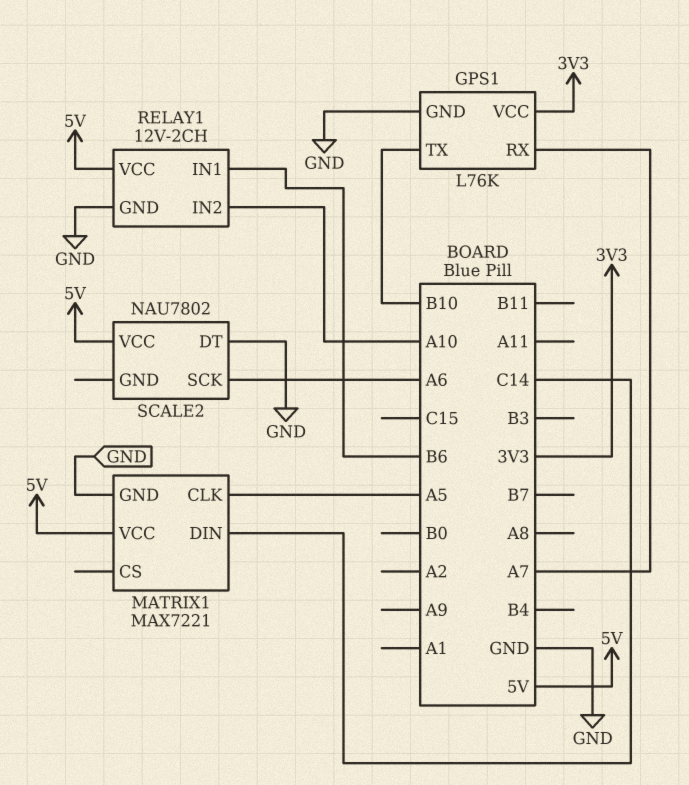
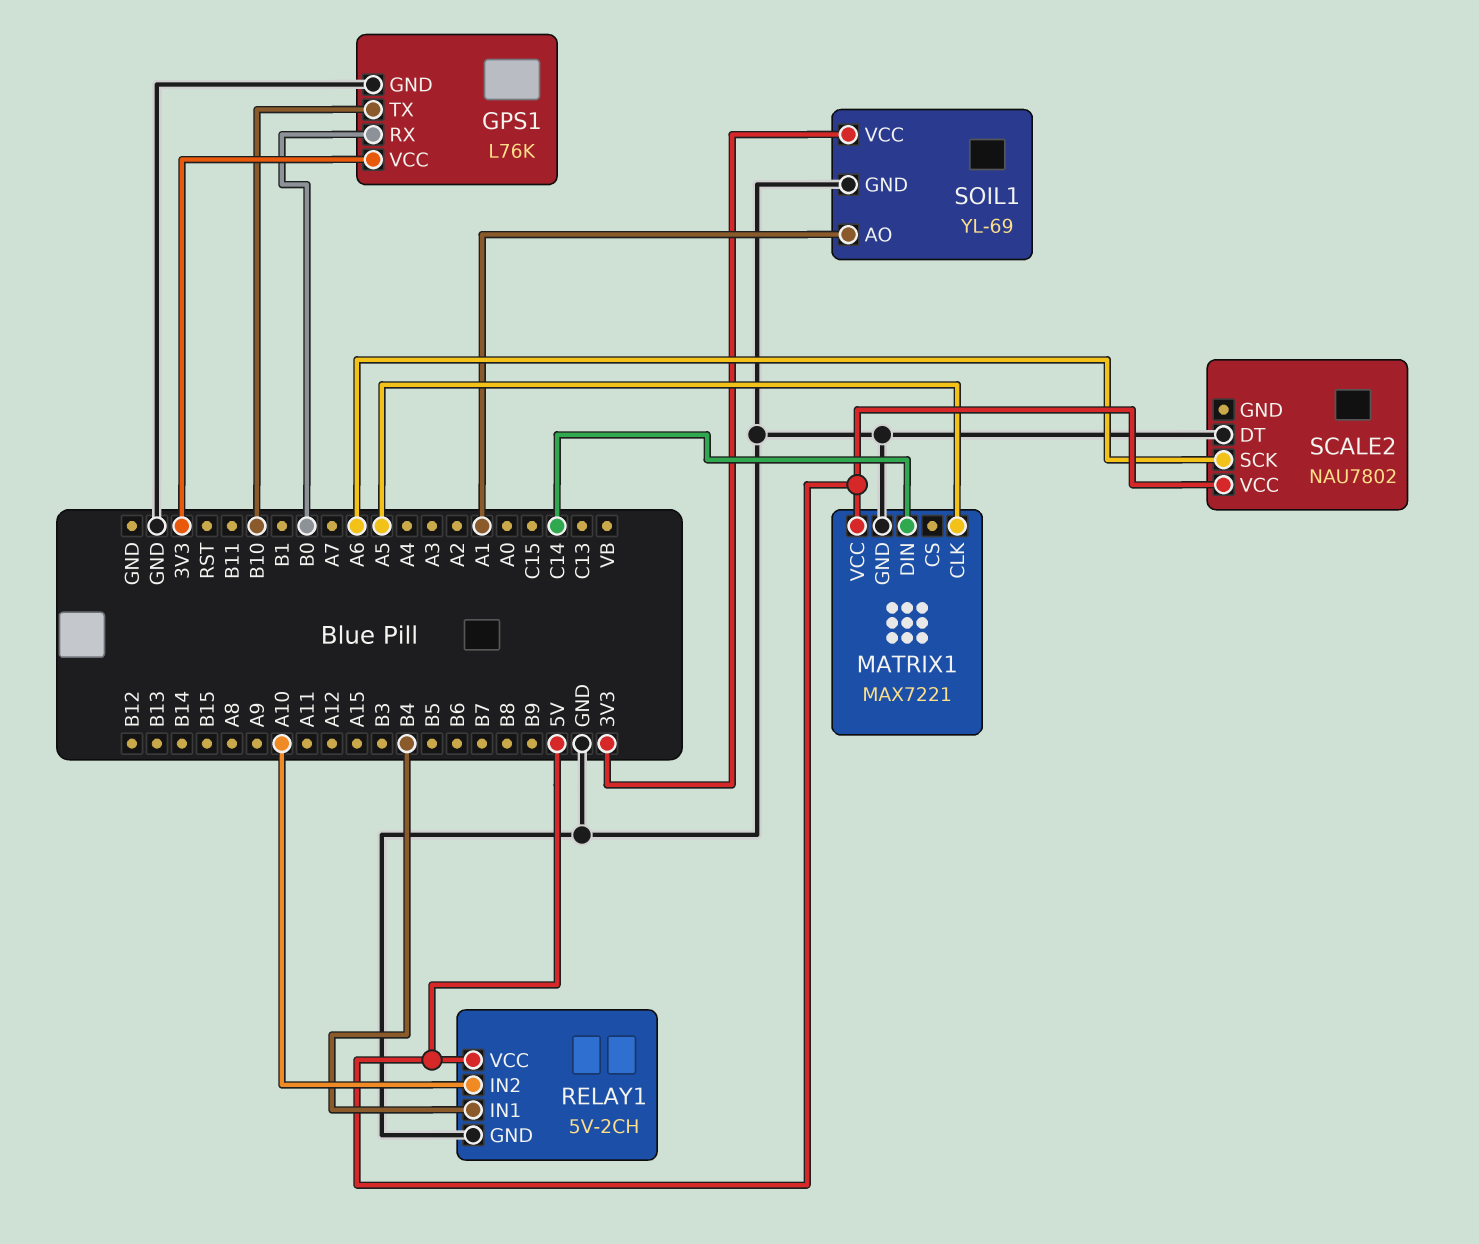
GPS1 pin RX: A7 -> B0
RELAY1: 12V-2CH -> 5V-2CH
RELAY1 pin IN1: B6 -> B4
SOIL1: none -> YL-69
SOIL1 pin AO: none -> A1
SOIL1 pin GND: none -> GND
SOIL1 pin VCC: none -> 3V3

